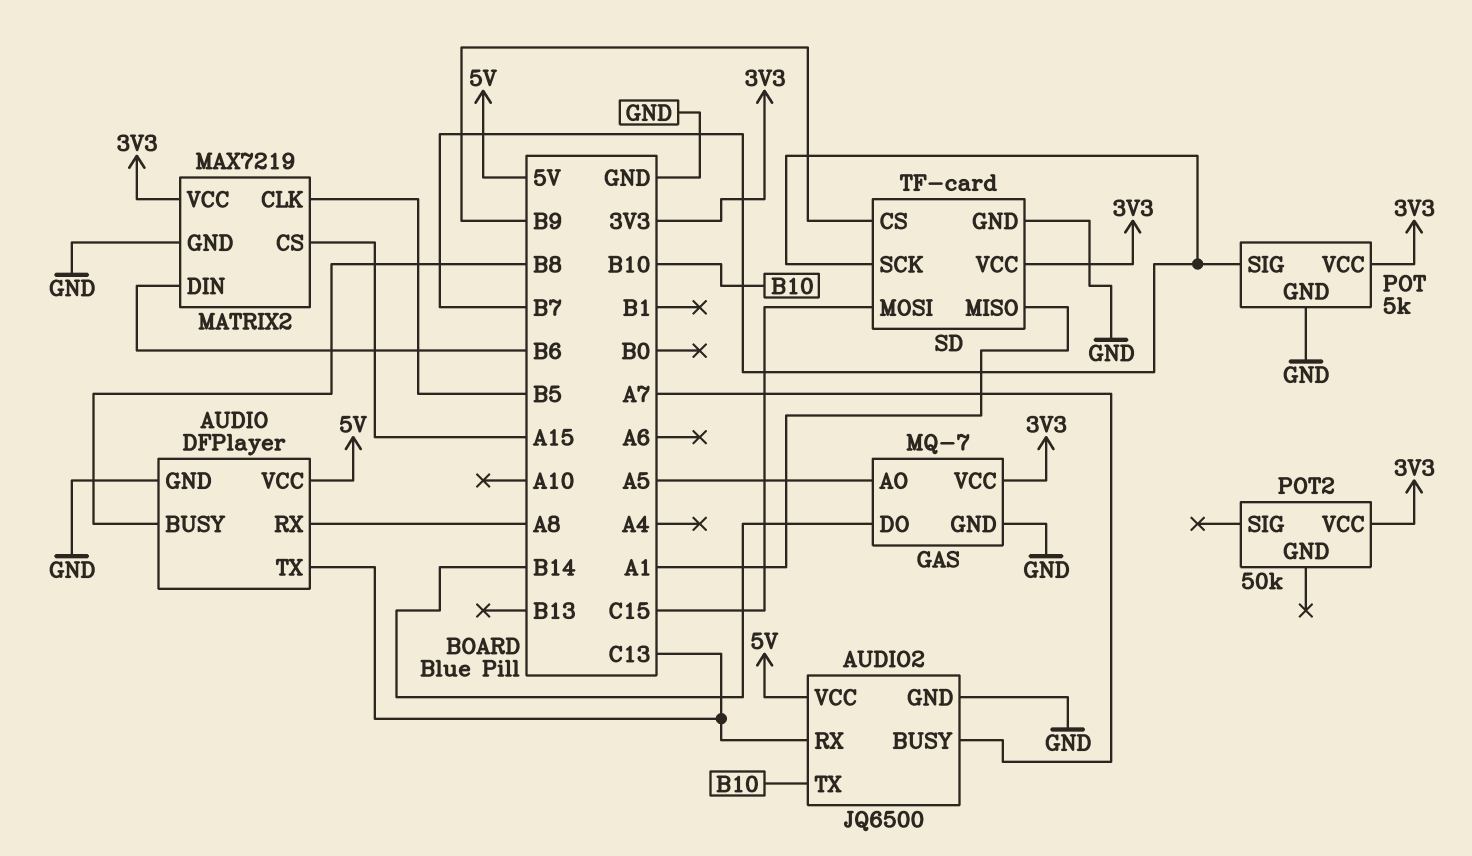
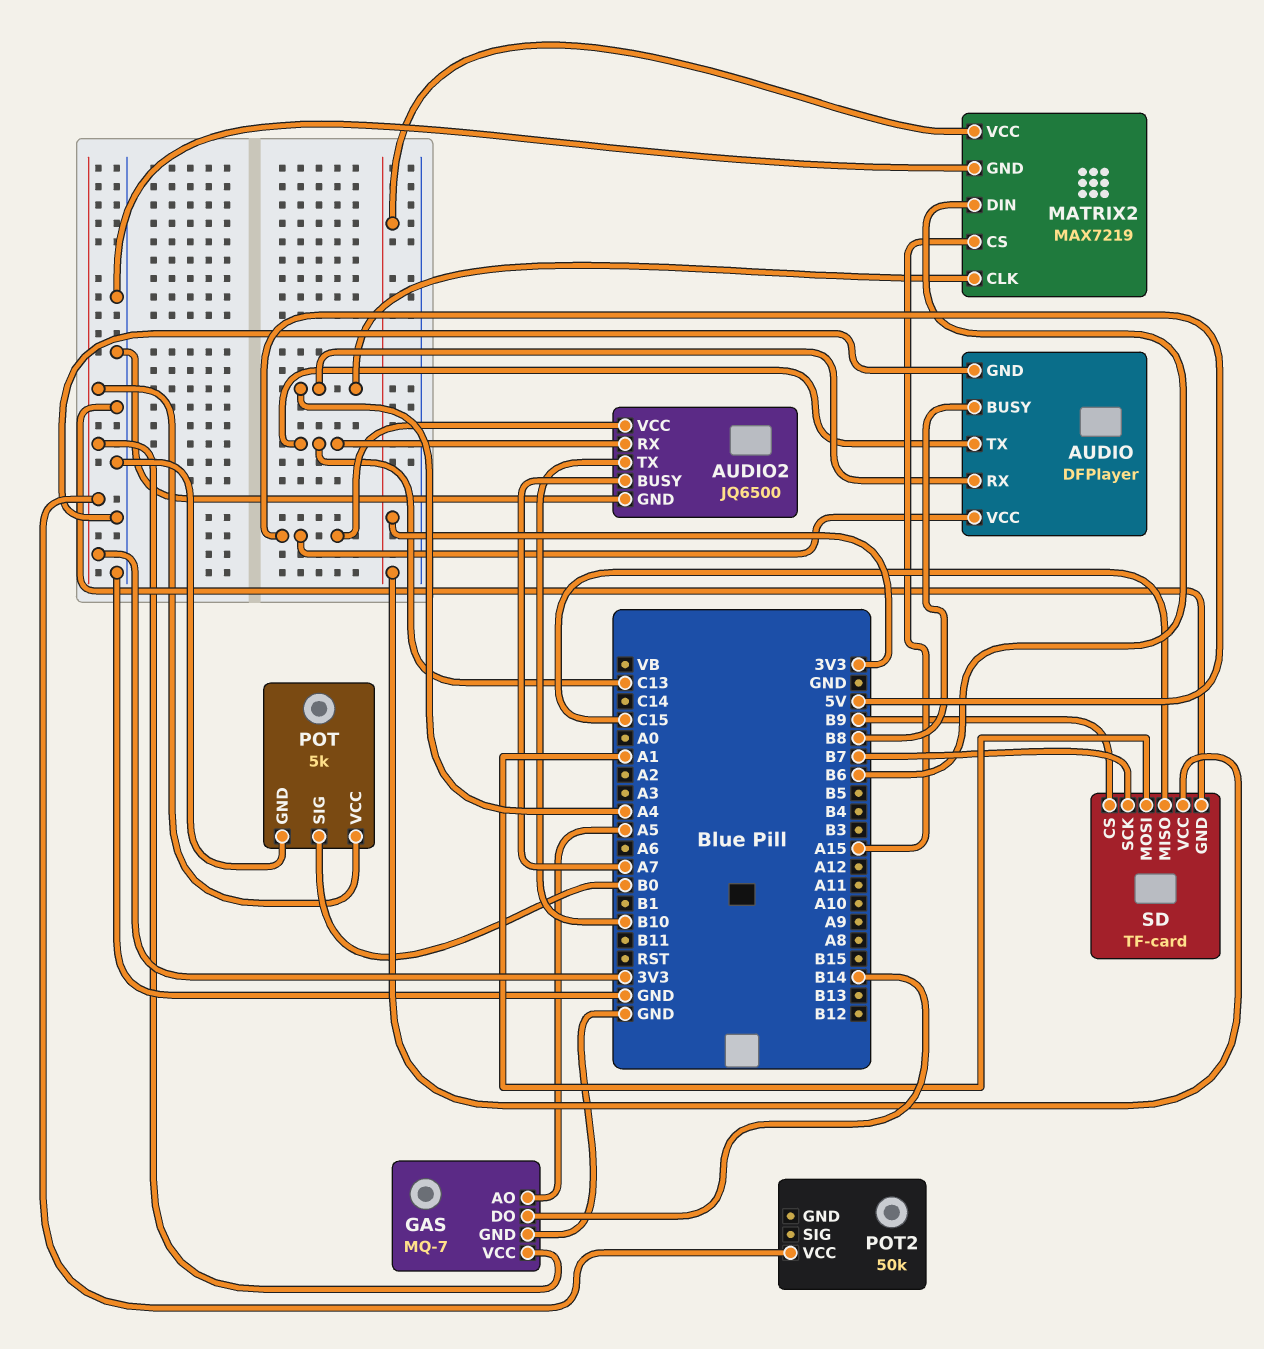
AUDIO pin RX: A8 -> A4
MATRIX2 pin CLK: B5 -> A4
POT pin SIG: B7 -> B0
SD pin MISO: A1 -> C15
SD pin MOSI: C15 -> A1

